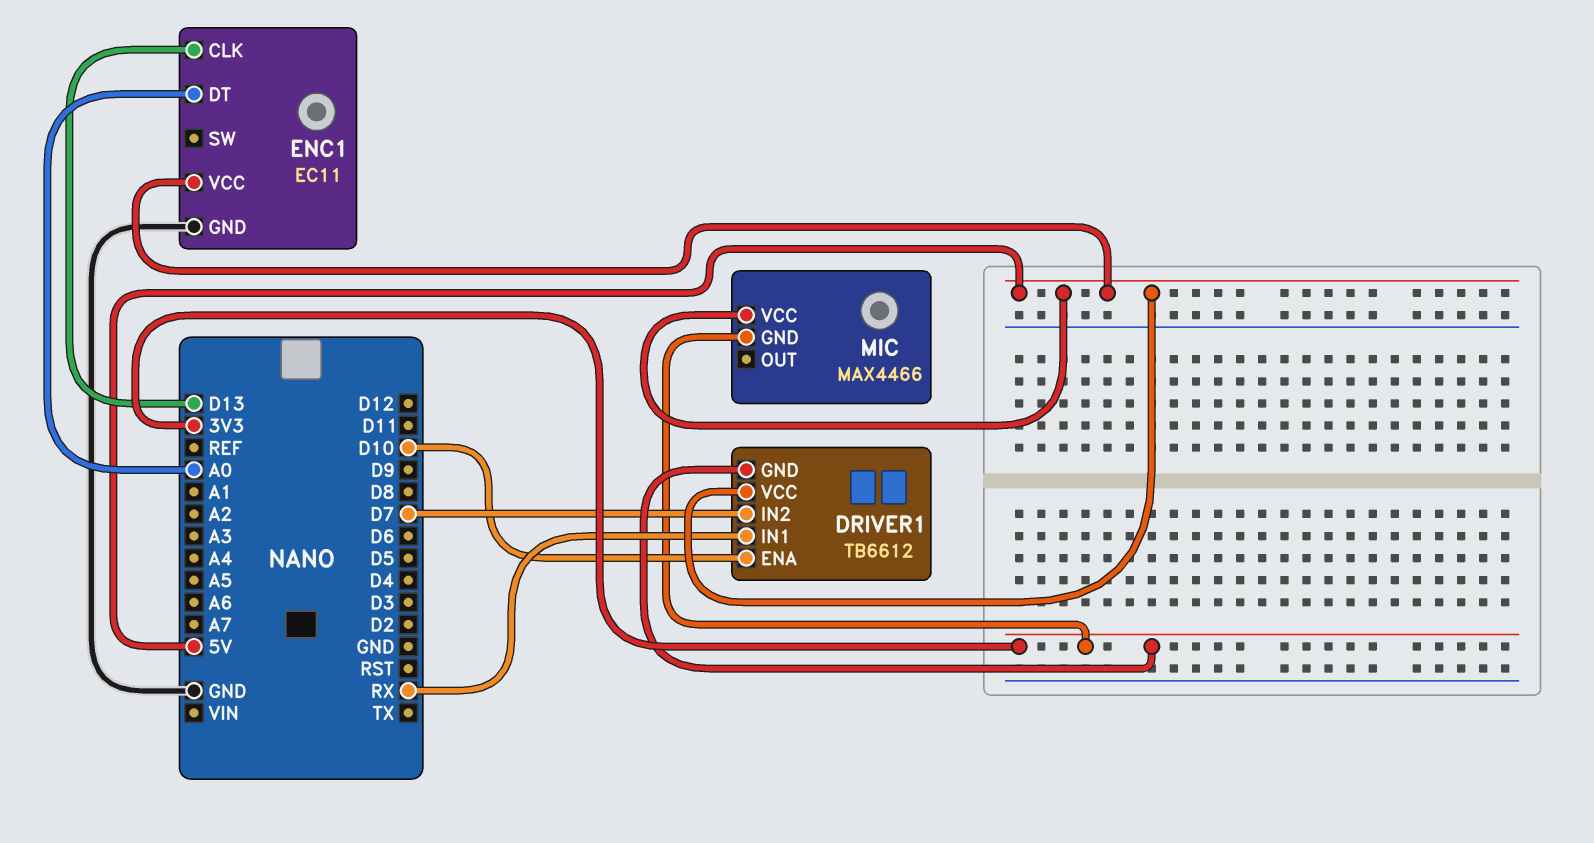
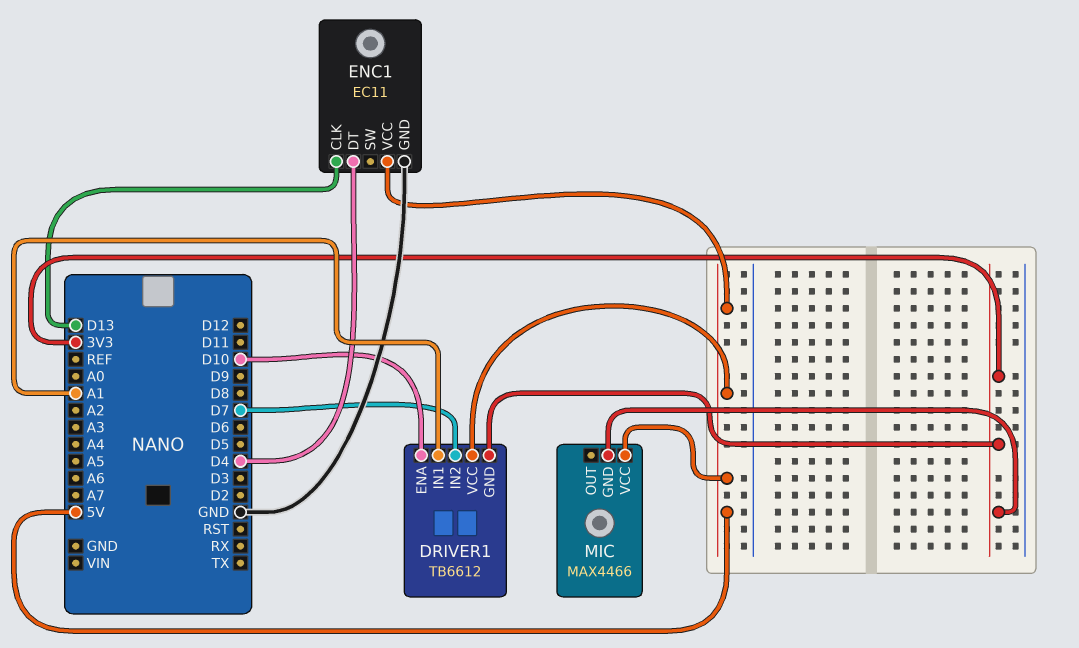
DRIVER1 pin IN1: RX -> A1
ENC1 pin DT: A0 -> D4

